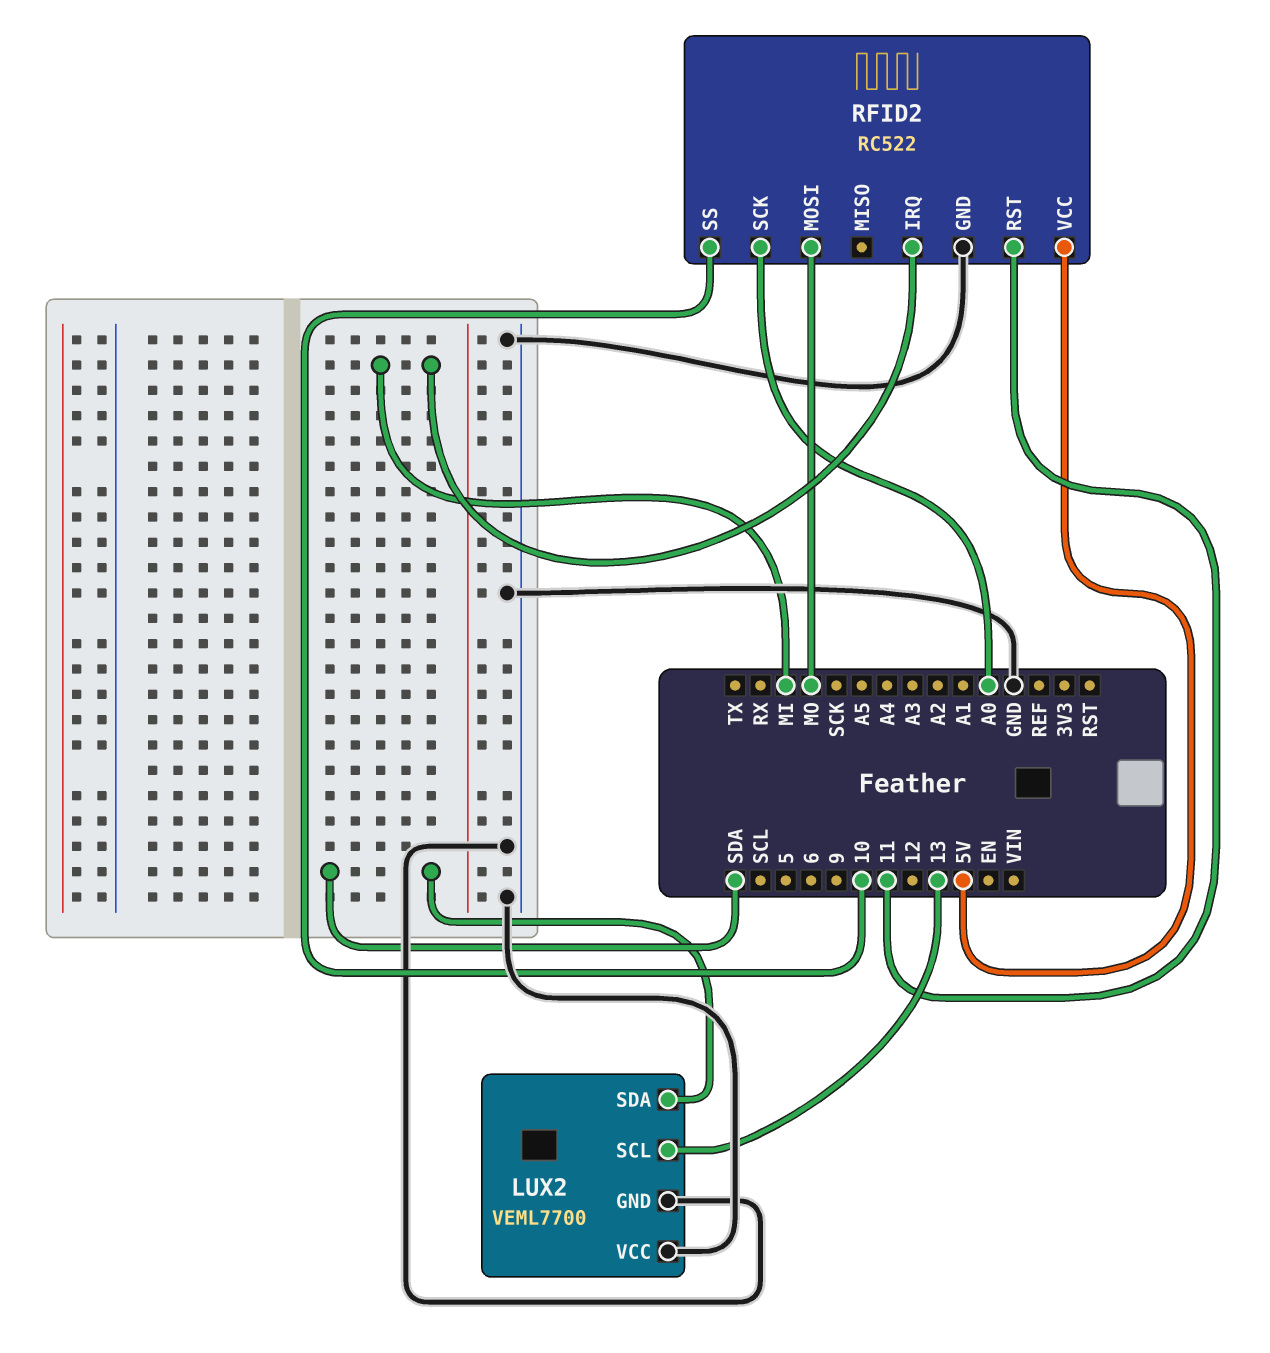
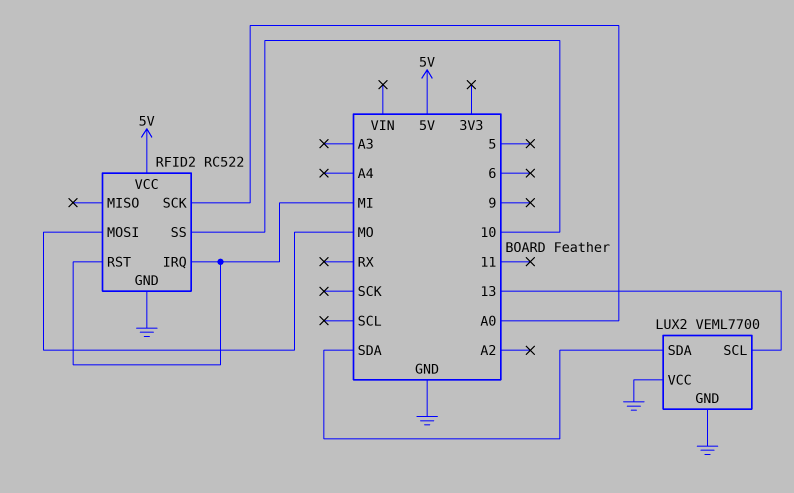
RFID2 pin RST: 11 -> MI

